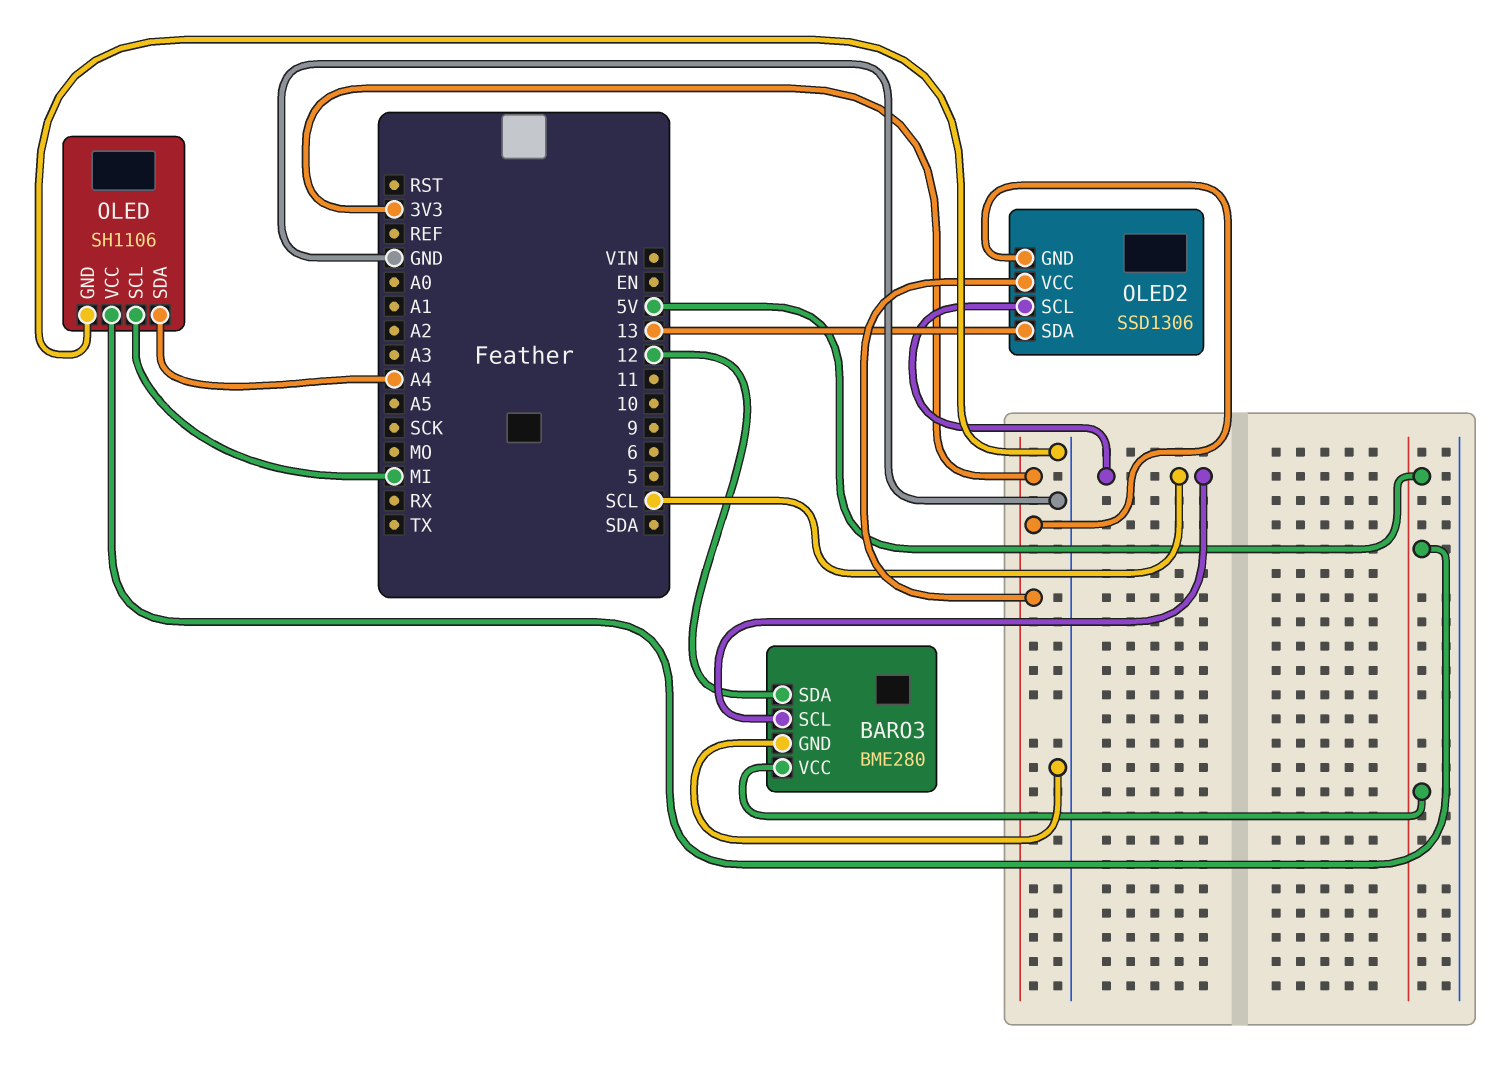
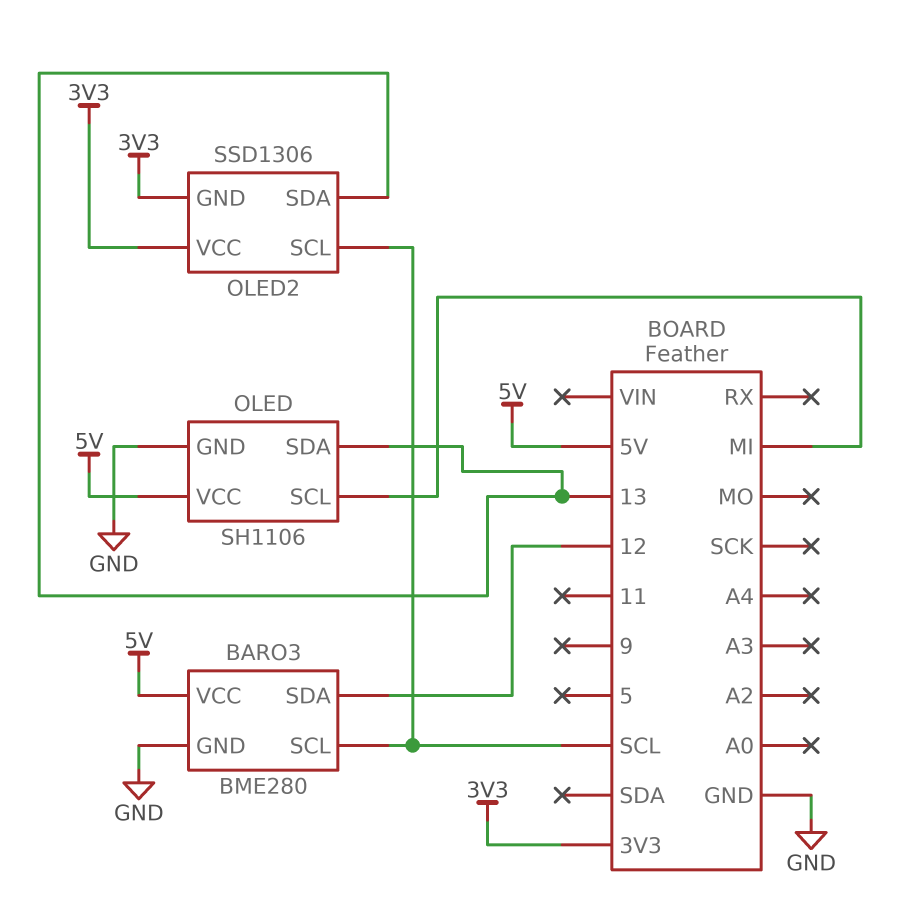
OLED pin SDA: A4 -> 13

